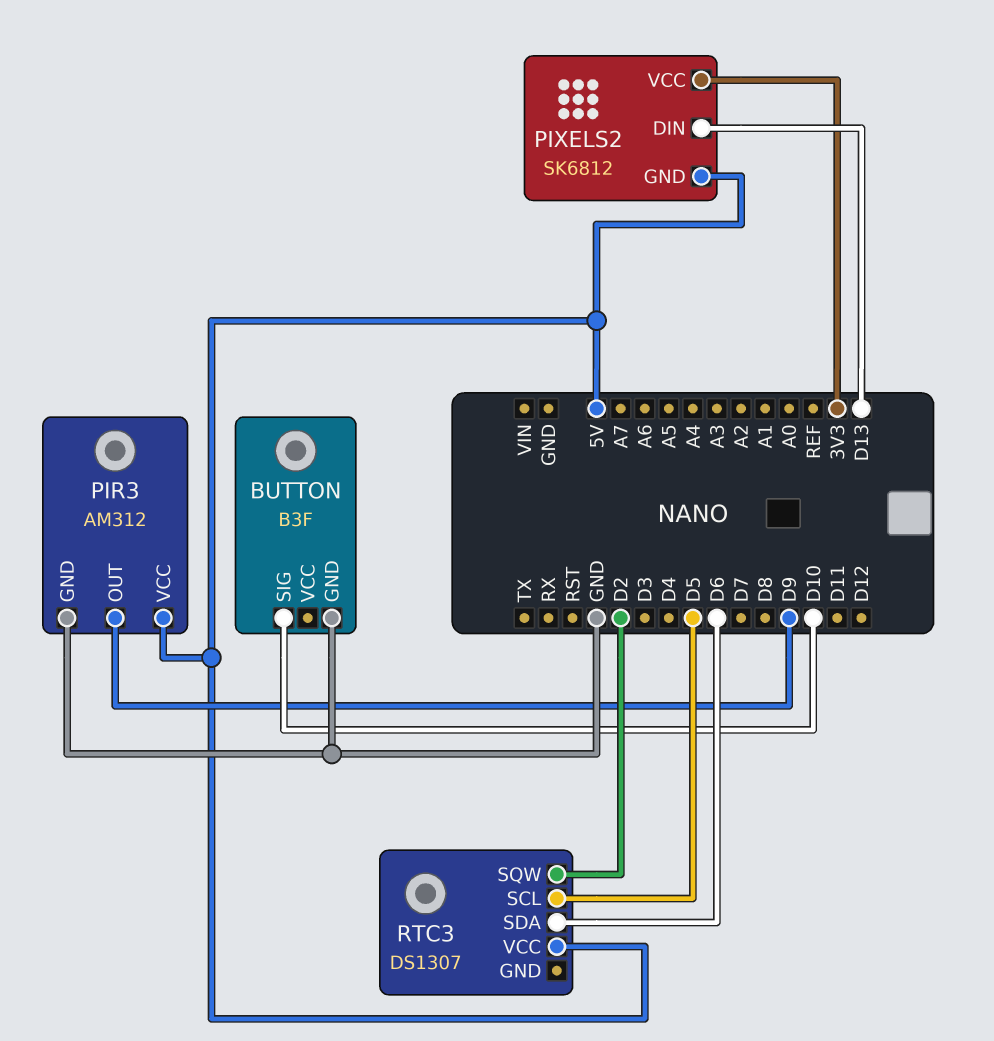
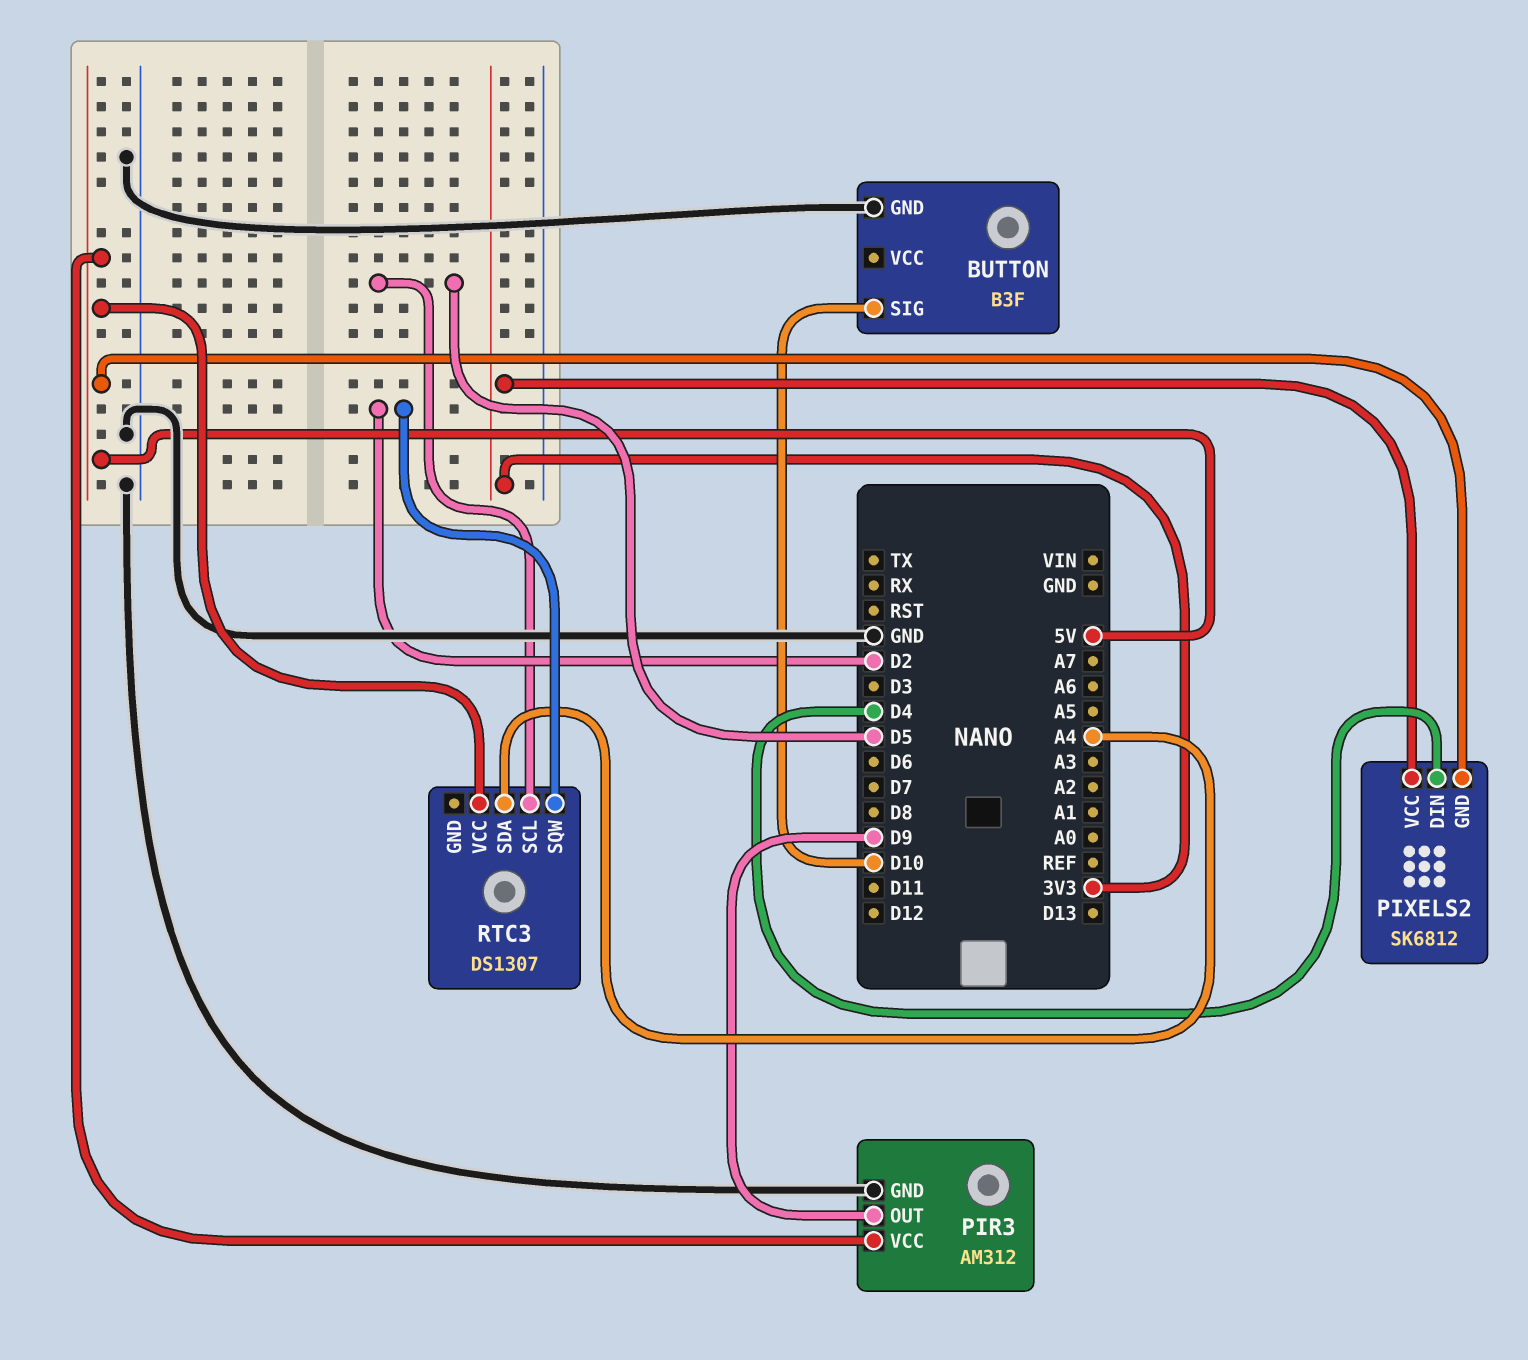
PIXELS2 pin DIN: D13 -> D4
RTC3 pin SDA: D6 -> A4

